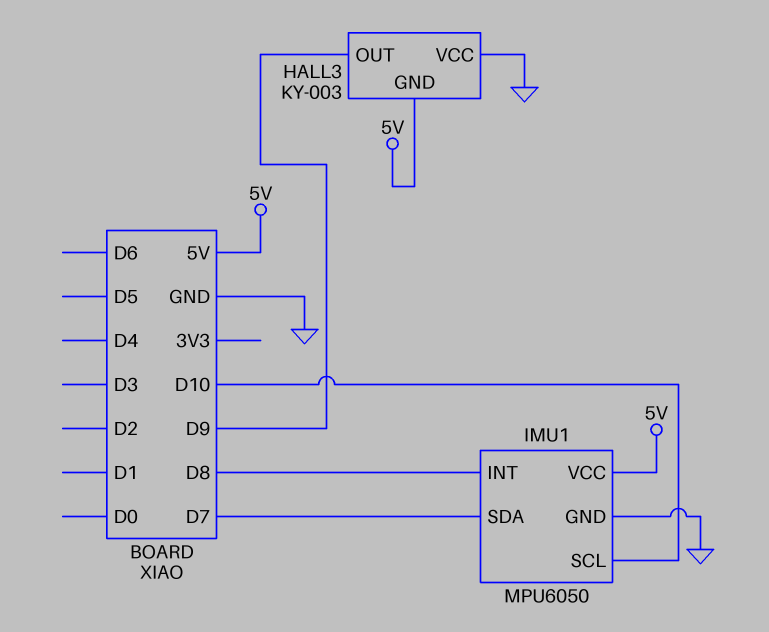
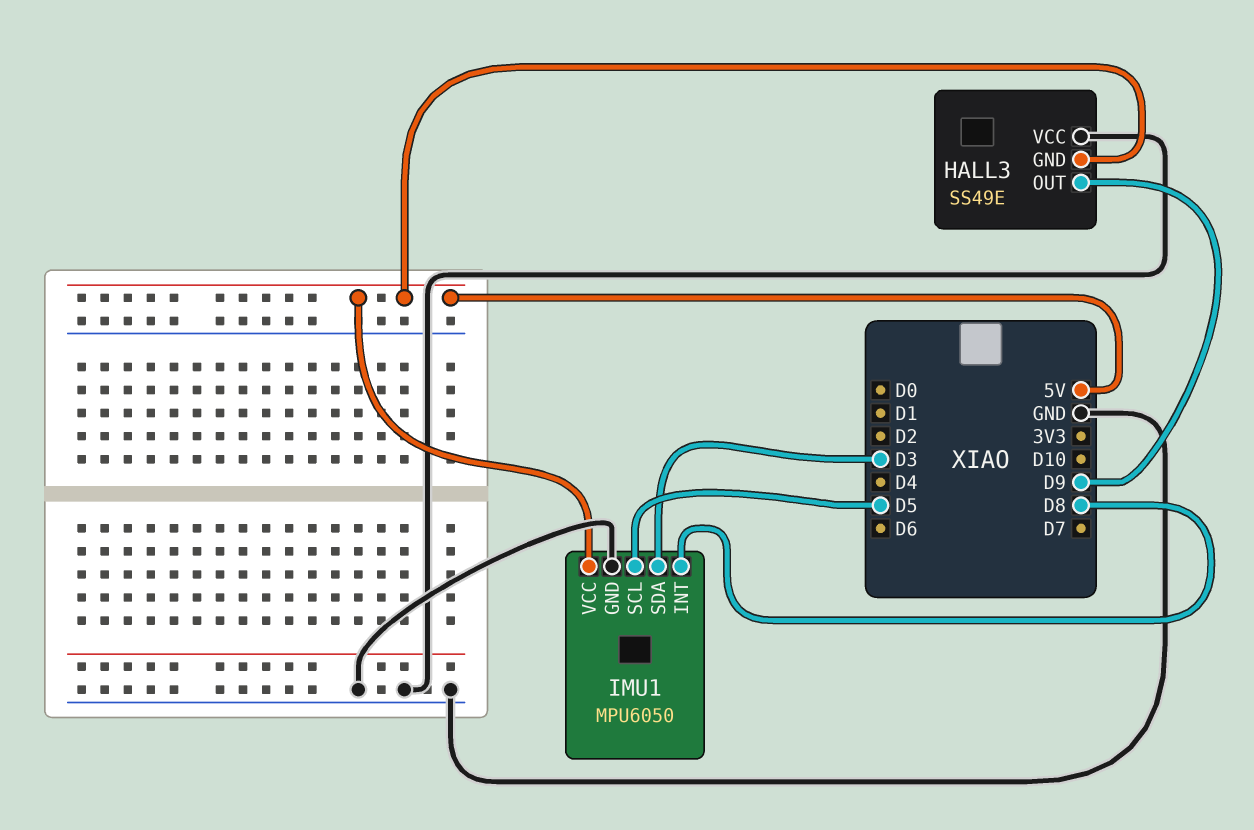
HALL3: KY-003 -> SS49E
IMU1 pin SCL: D10 -> D5
IMU1 pin SDA: D7 -> D3

